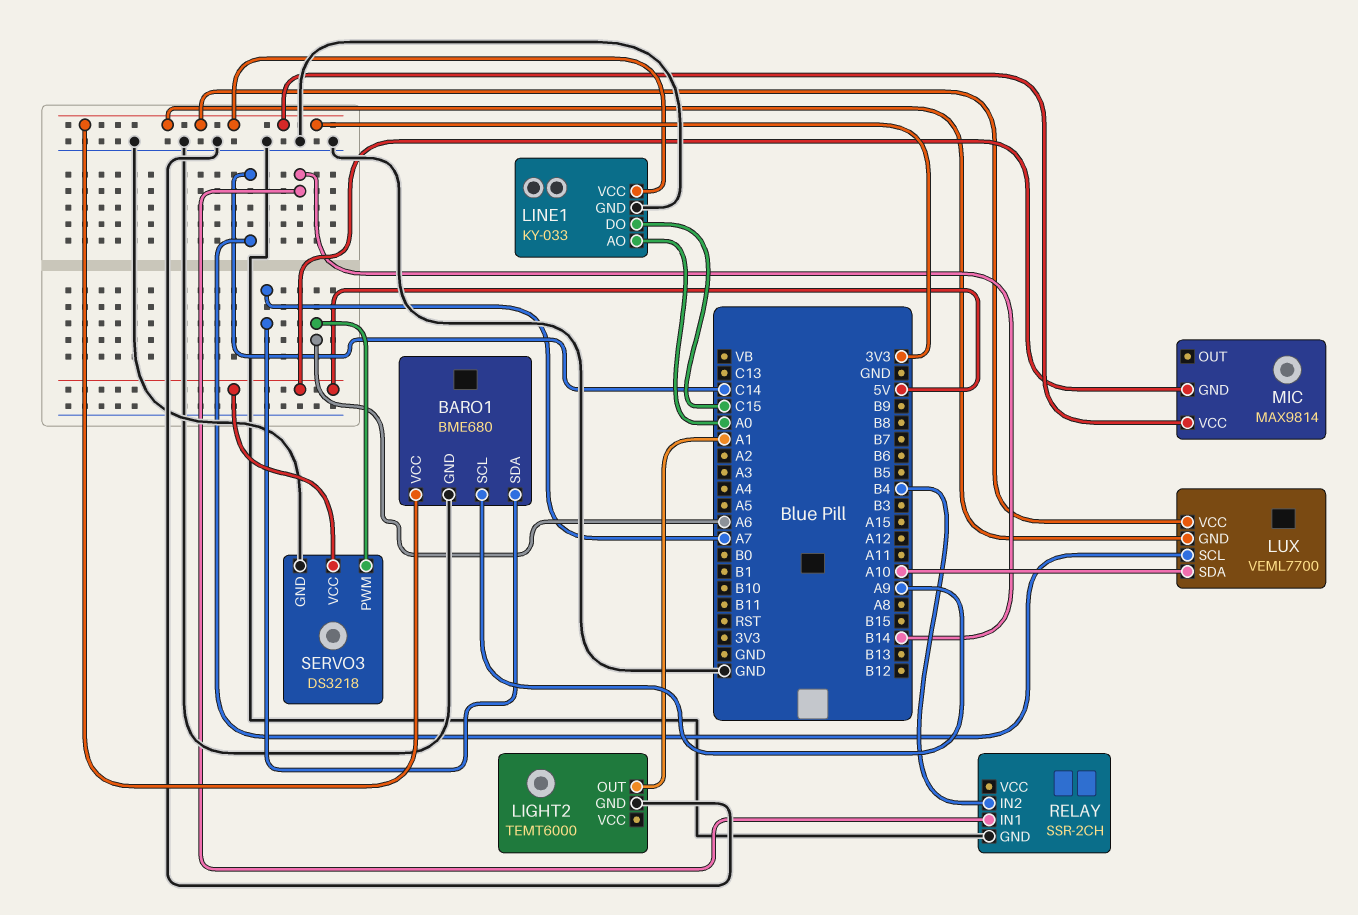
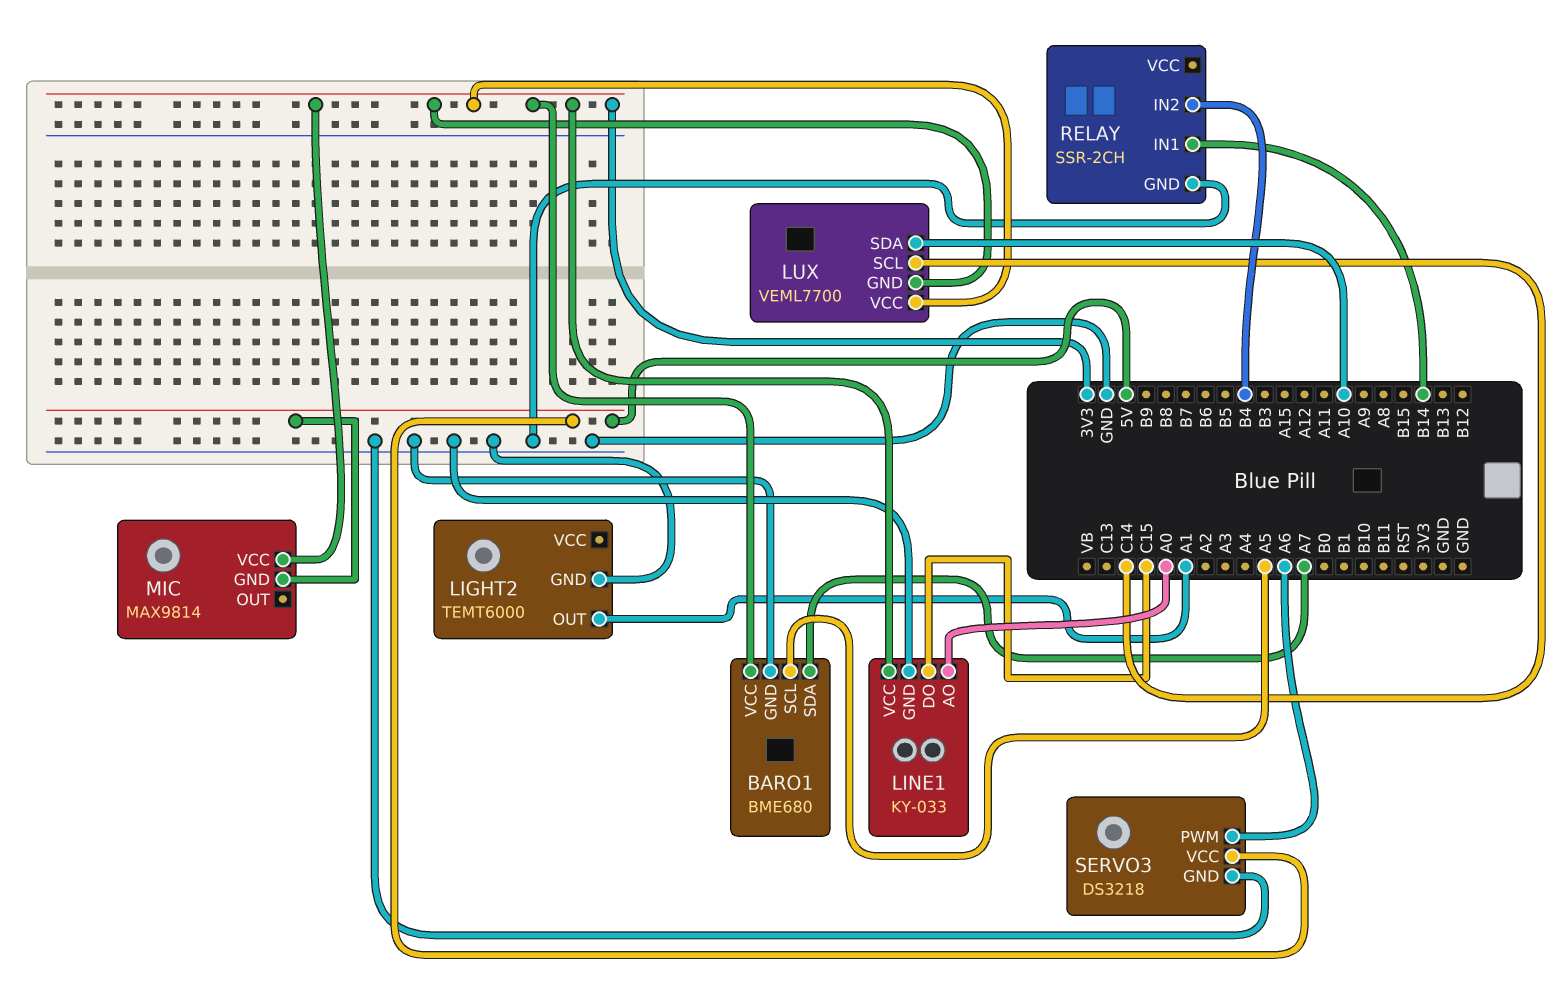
BARO1 pin SCL: A9 -> A5

